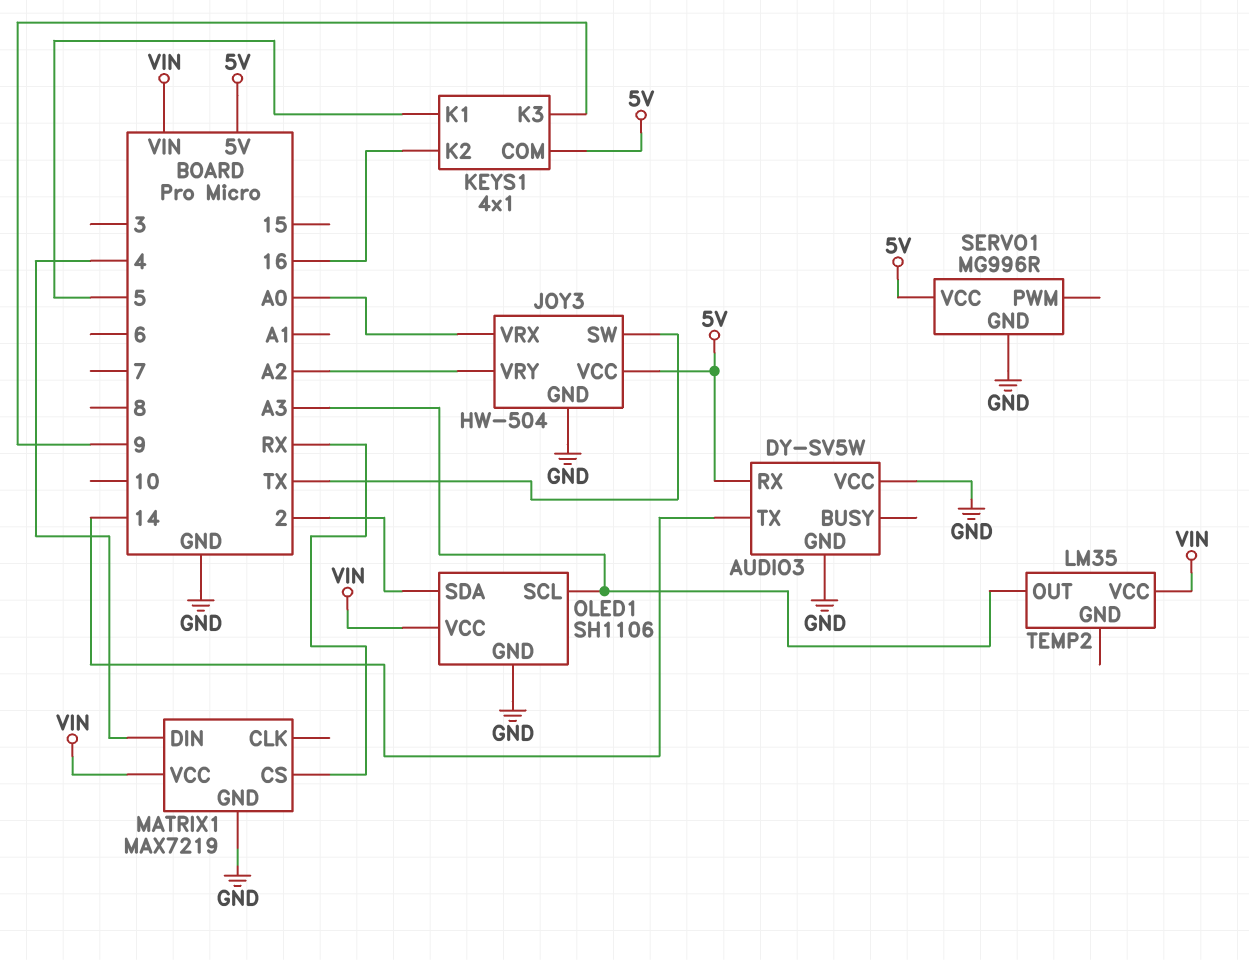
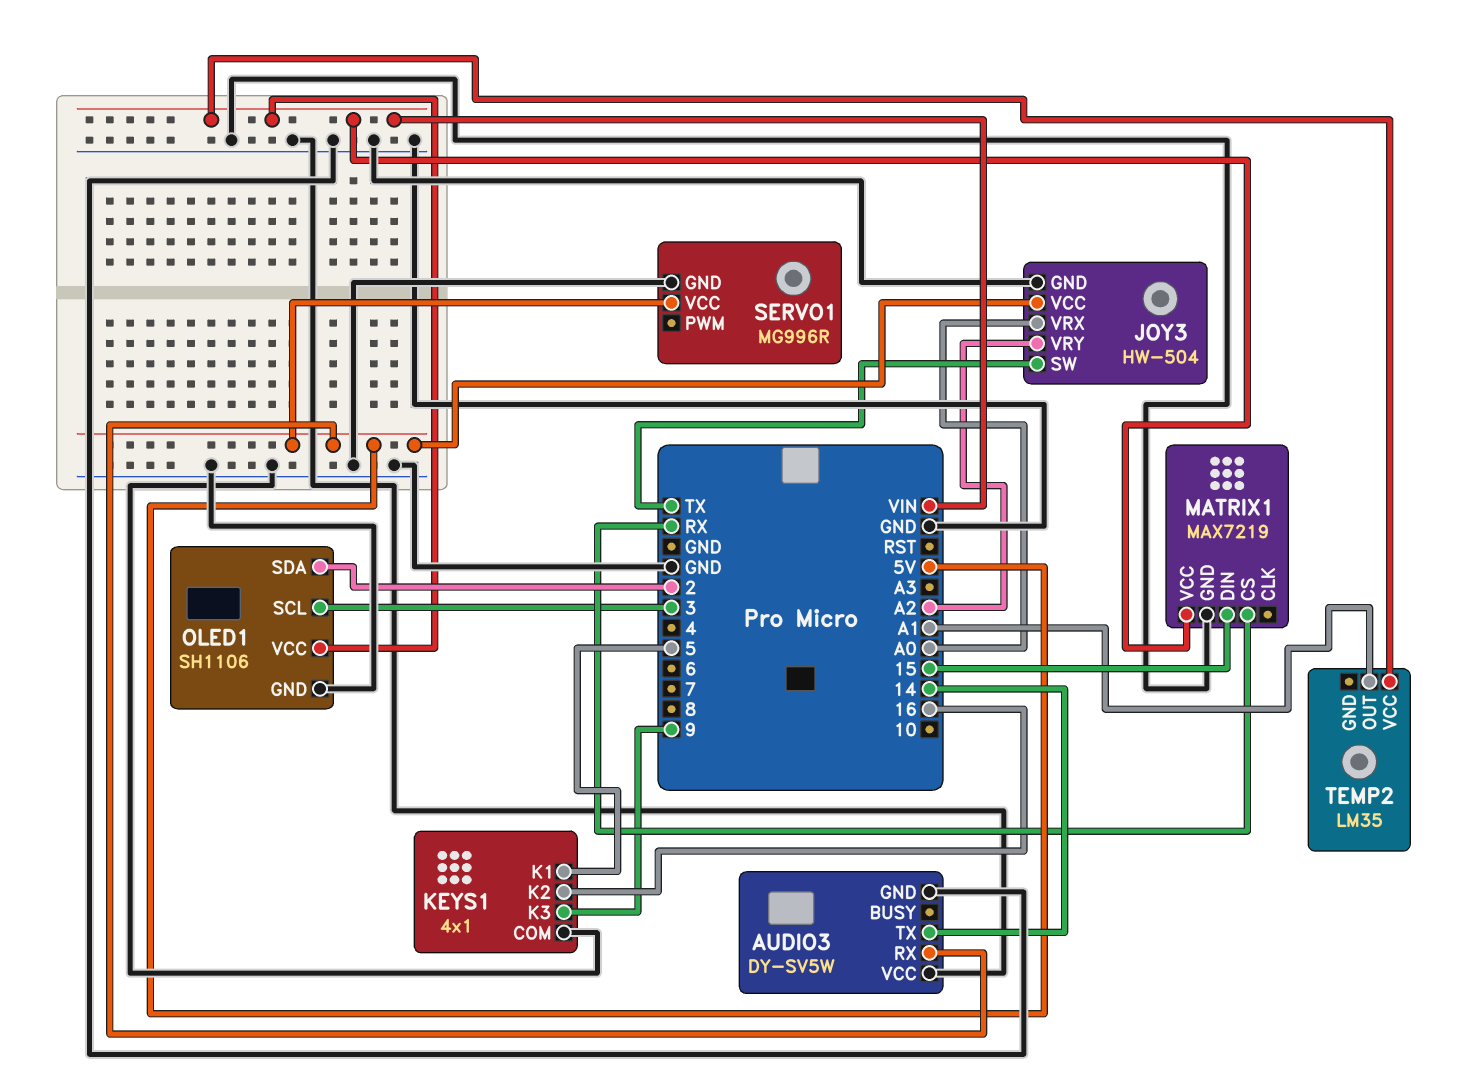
KEYS1 pin COM: 5V -> GND
MATRIX1 pin DIN: 4 -> 15
OLED1 pin SCL: A3 -> 3
TEMP2 pin OUT: A3 -> A1

